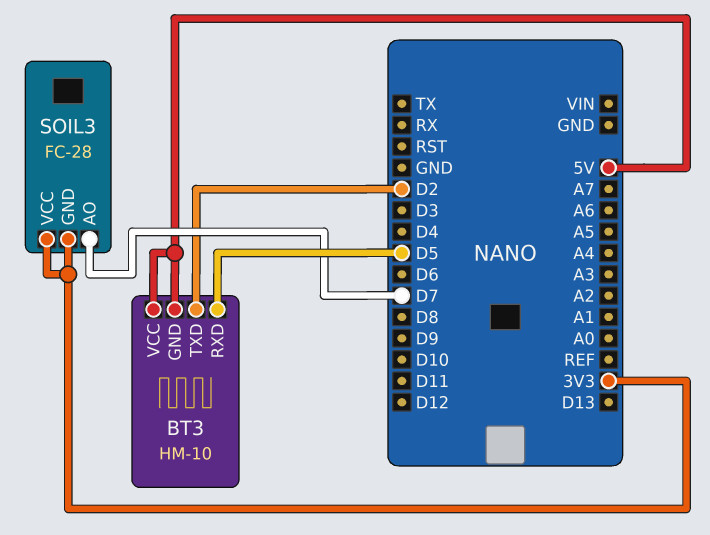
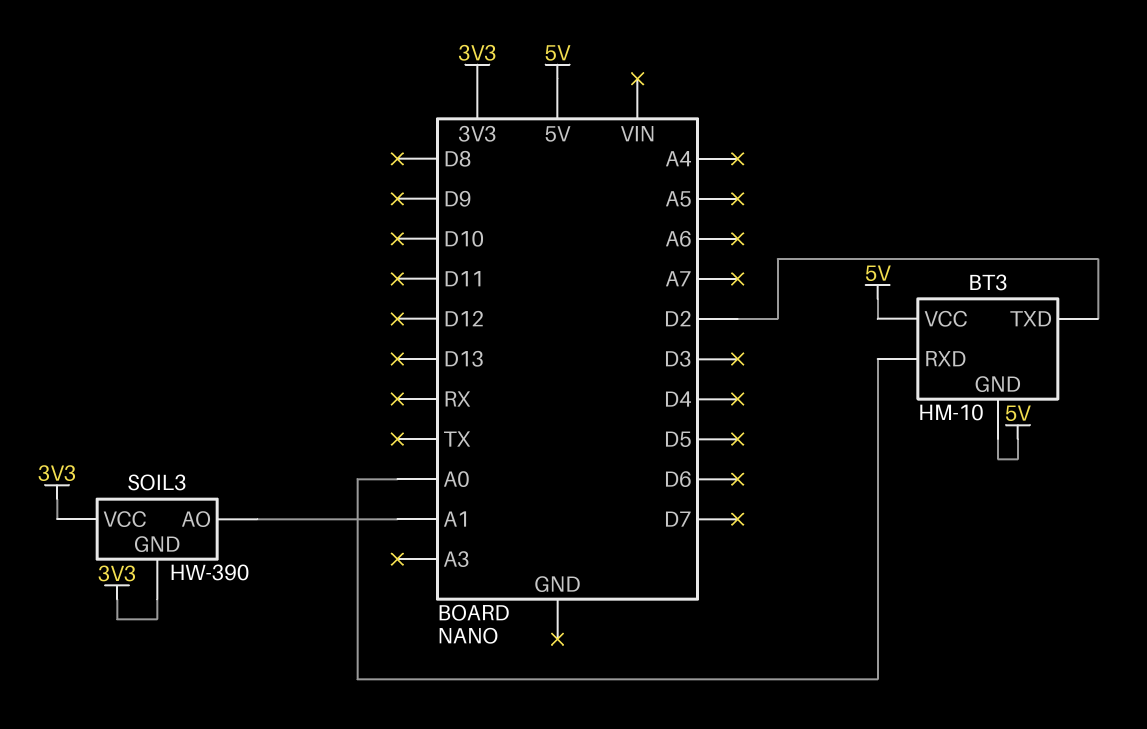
BT3 pin RXD: D5 -> A0
SOIL3: FC-28 -> HW-390
SOIL3 pin AO: D7 -> A1

